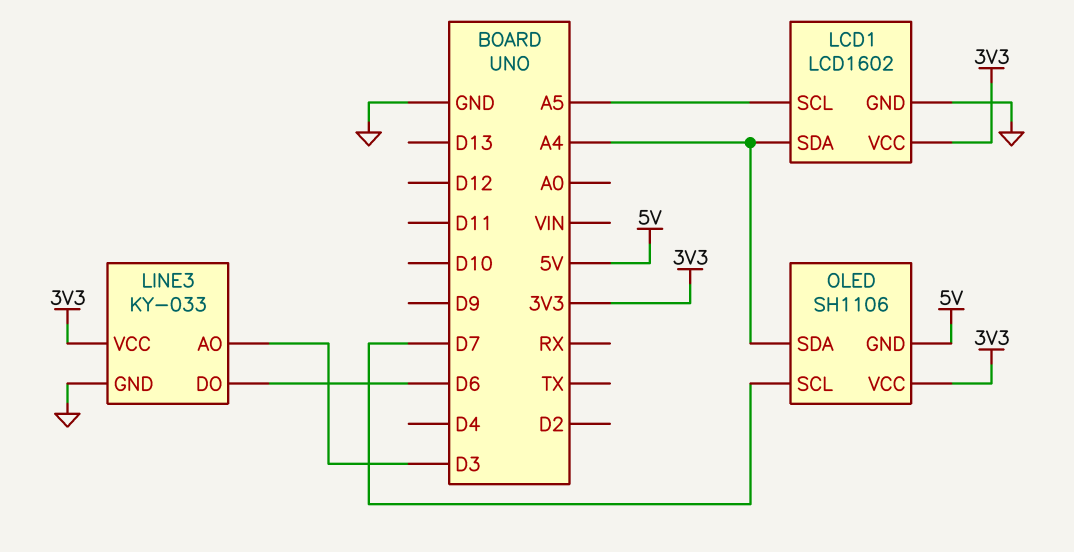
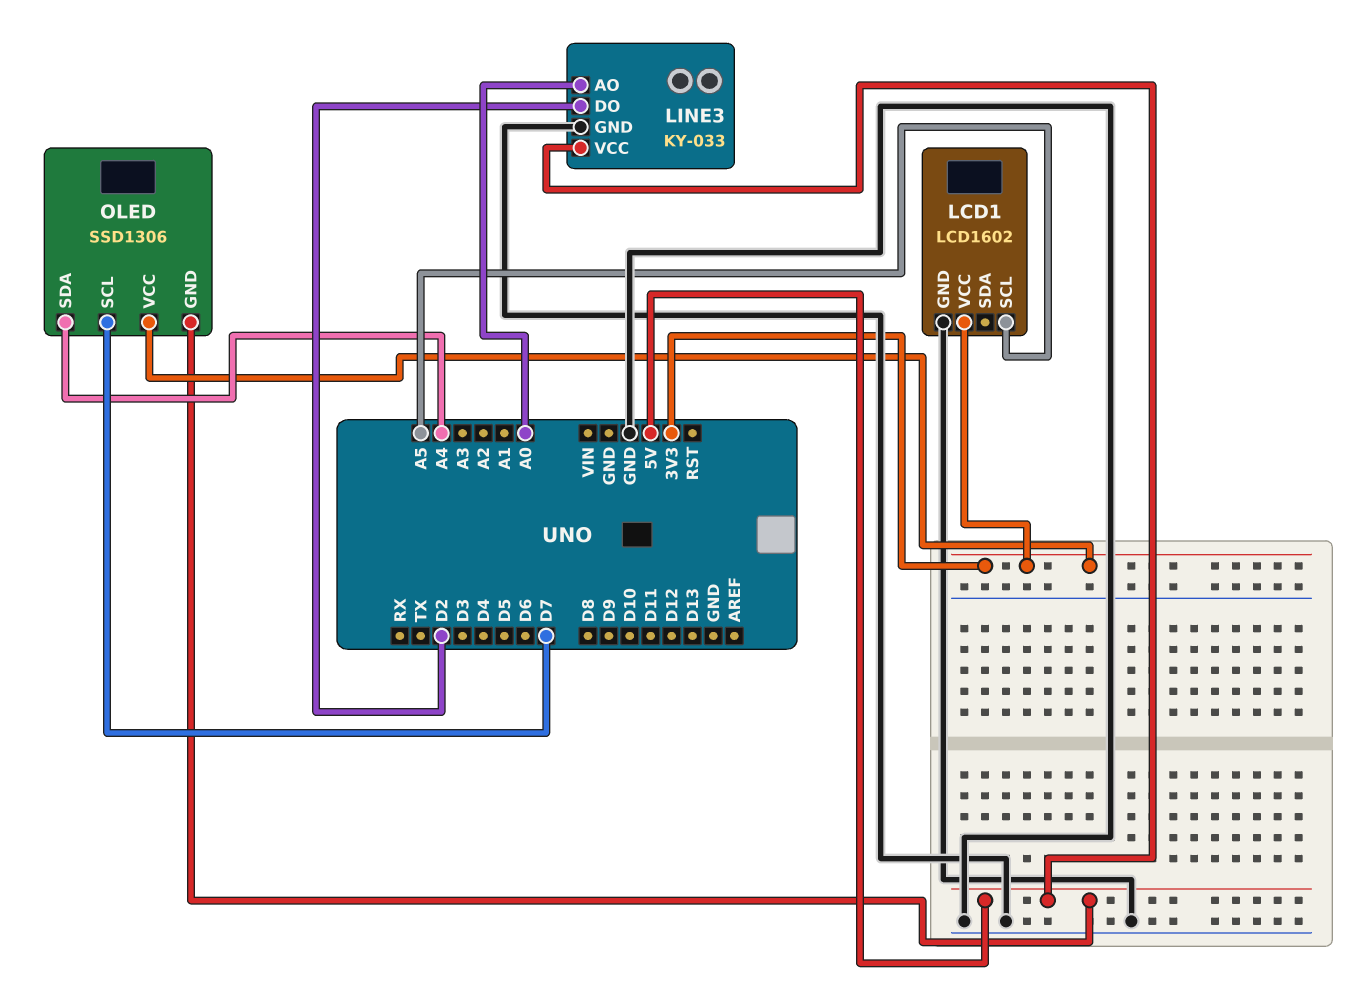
LCD1 pin SDA: A4 -> none
LINE3 pin AO: D3 -> A0
LINE3 pin DO: D6 -> D2
LINE3 pin VCC: 3V3 -> 5V
OLED: SH1106 -> SSD1306

